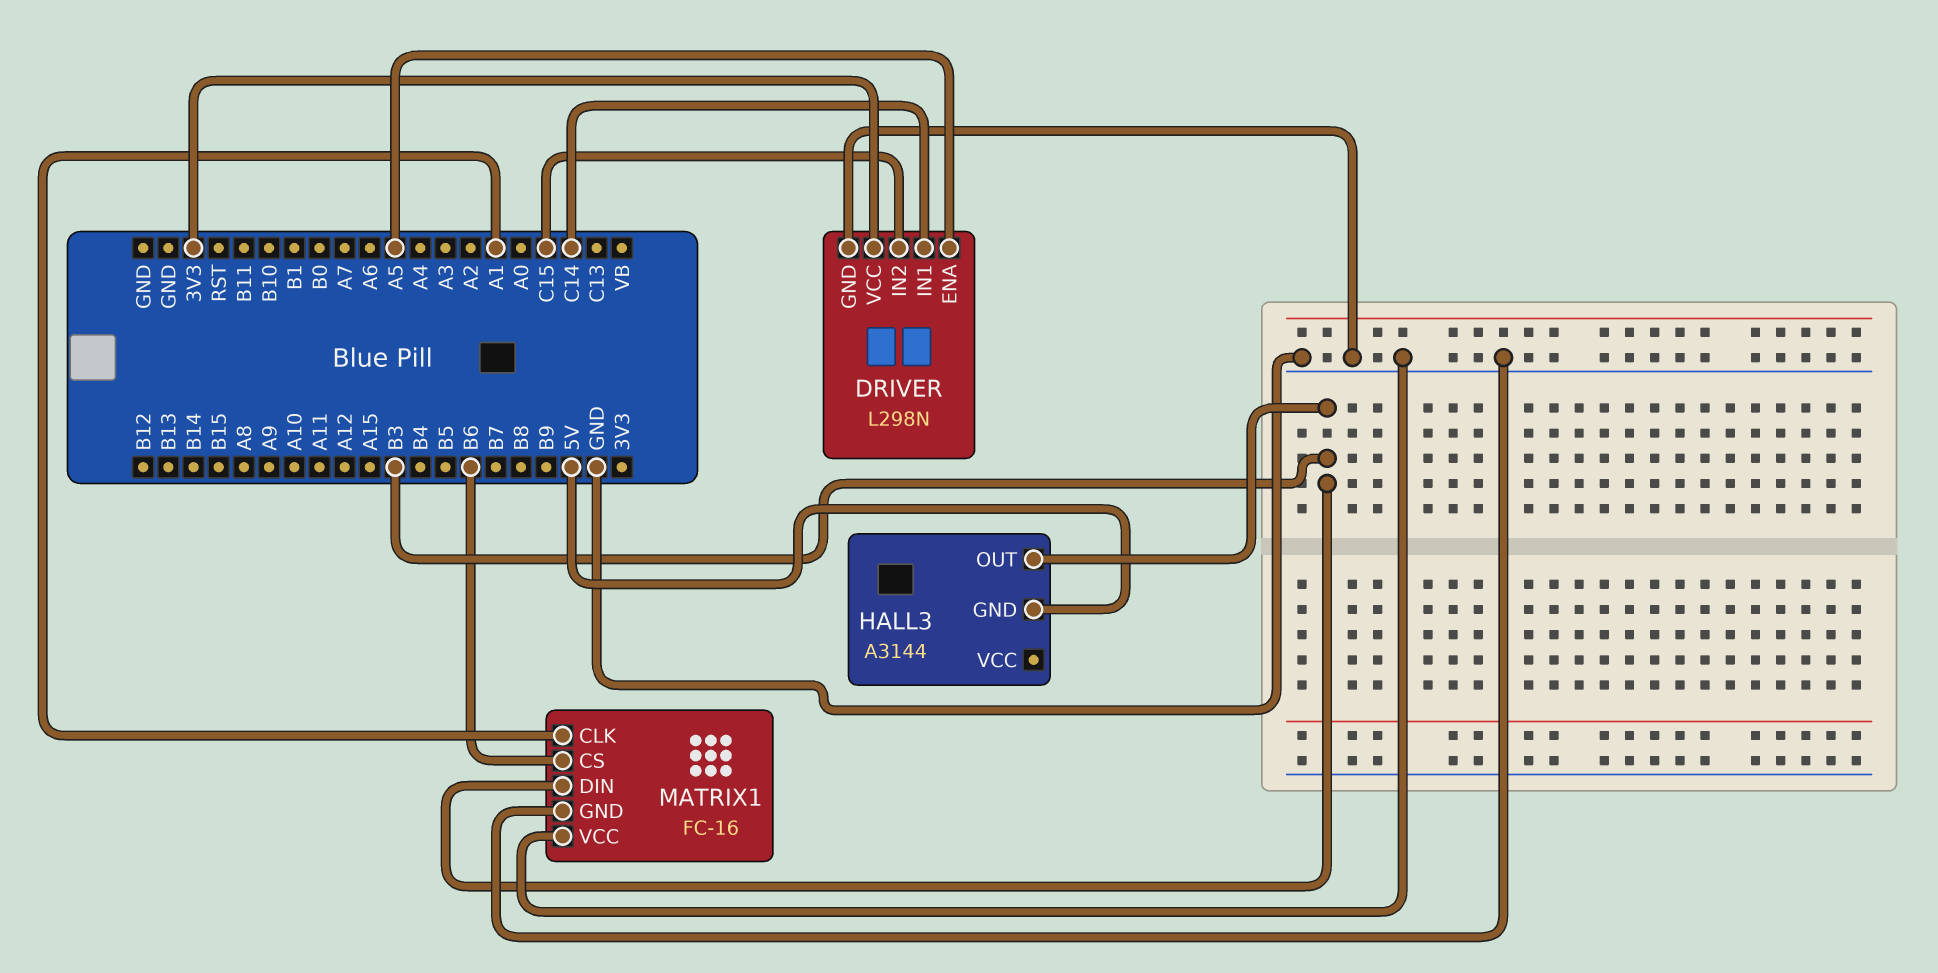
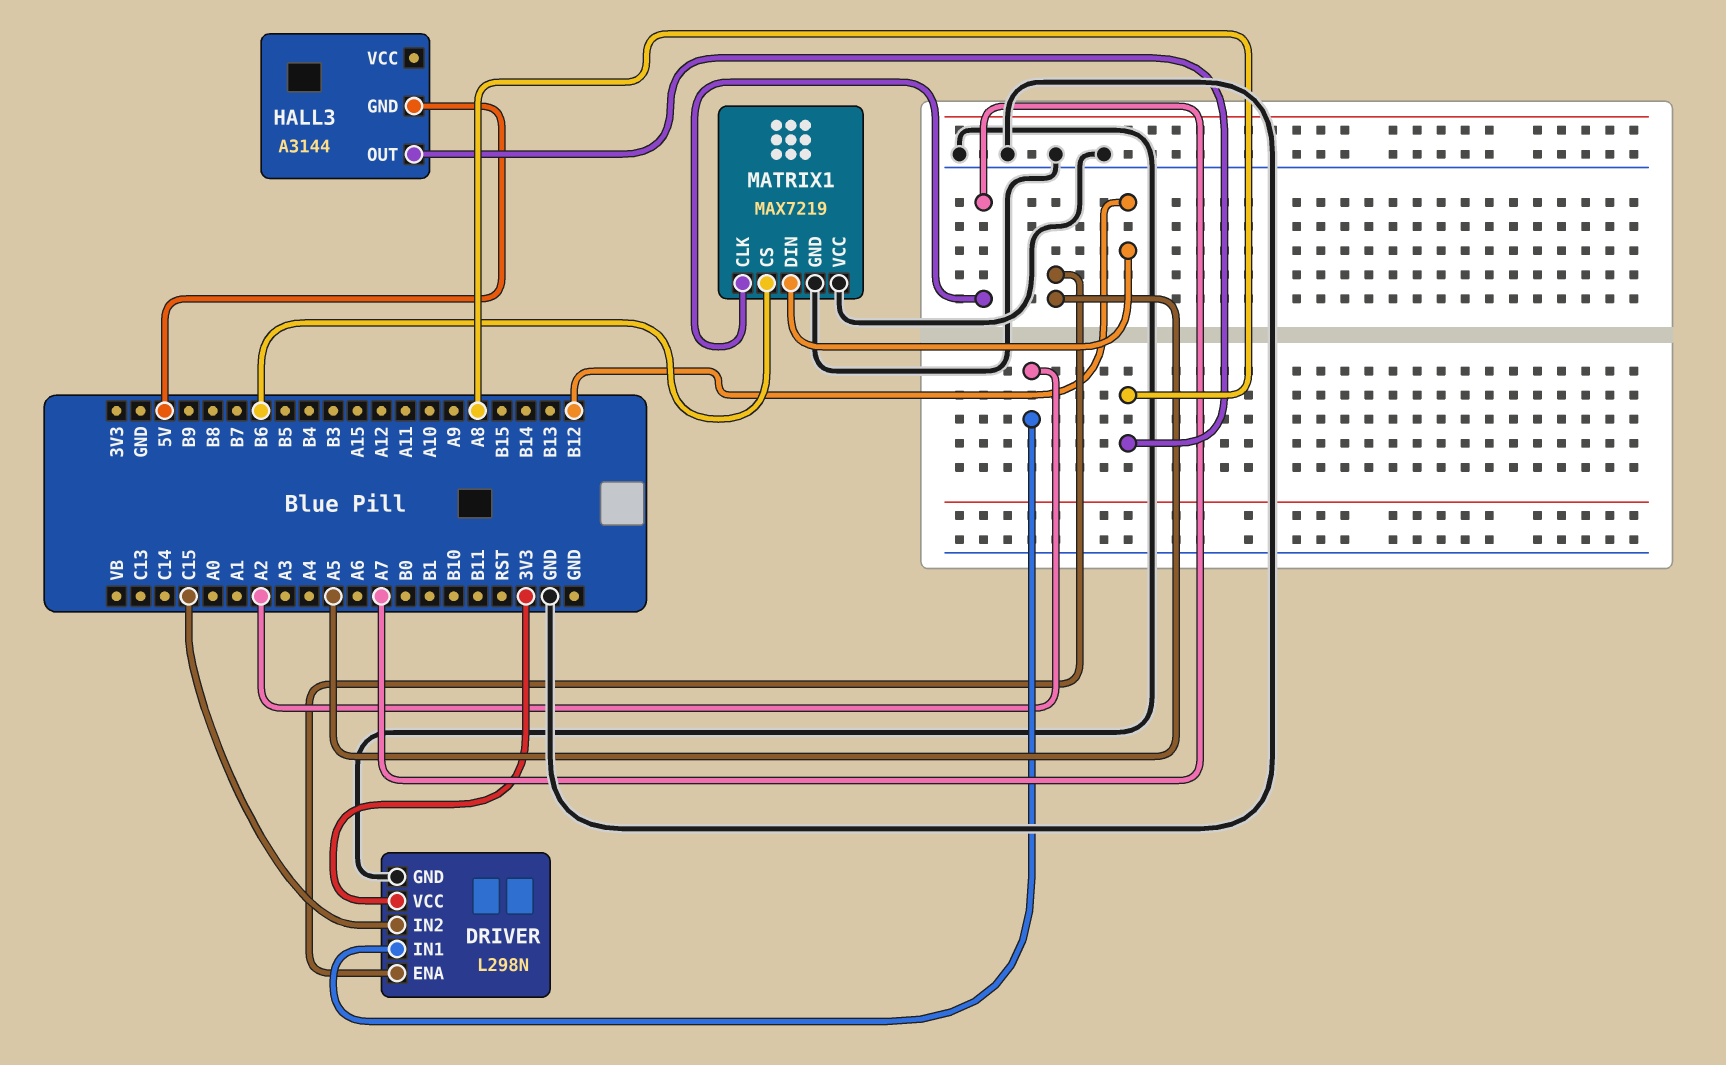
DRIVER pin IN1: C14 -> A2
HALL3 pin OUT: B3 -> A8
MATRIX1: FC-16 -> MAX7219
MATRIX1 pin CLK: A1 -> A7
MATRIX1 pin DIN: B3 -> B12

